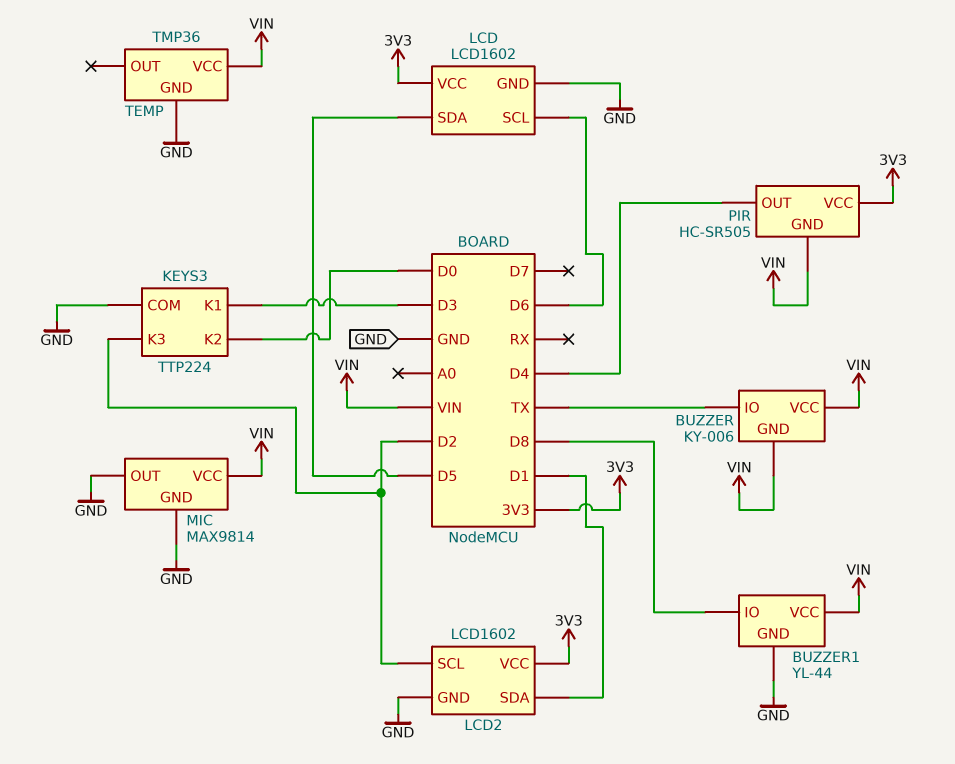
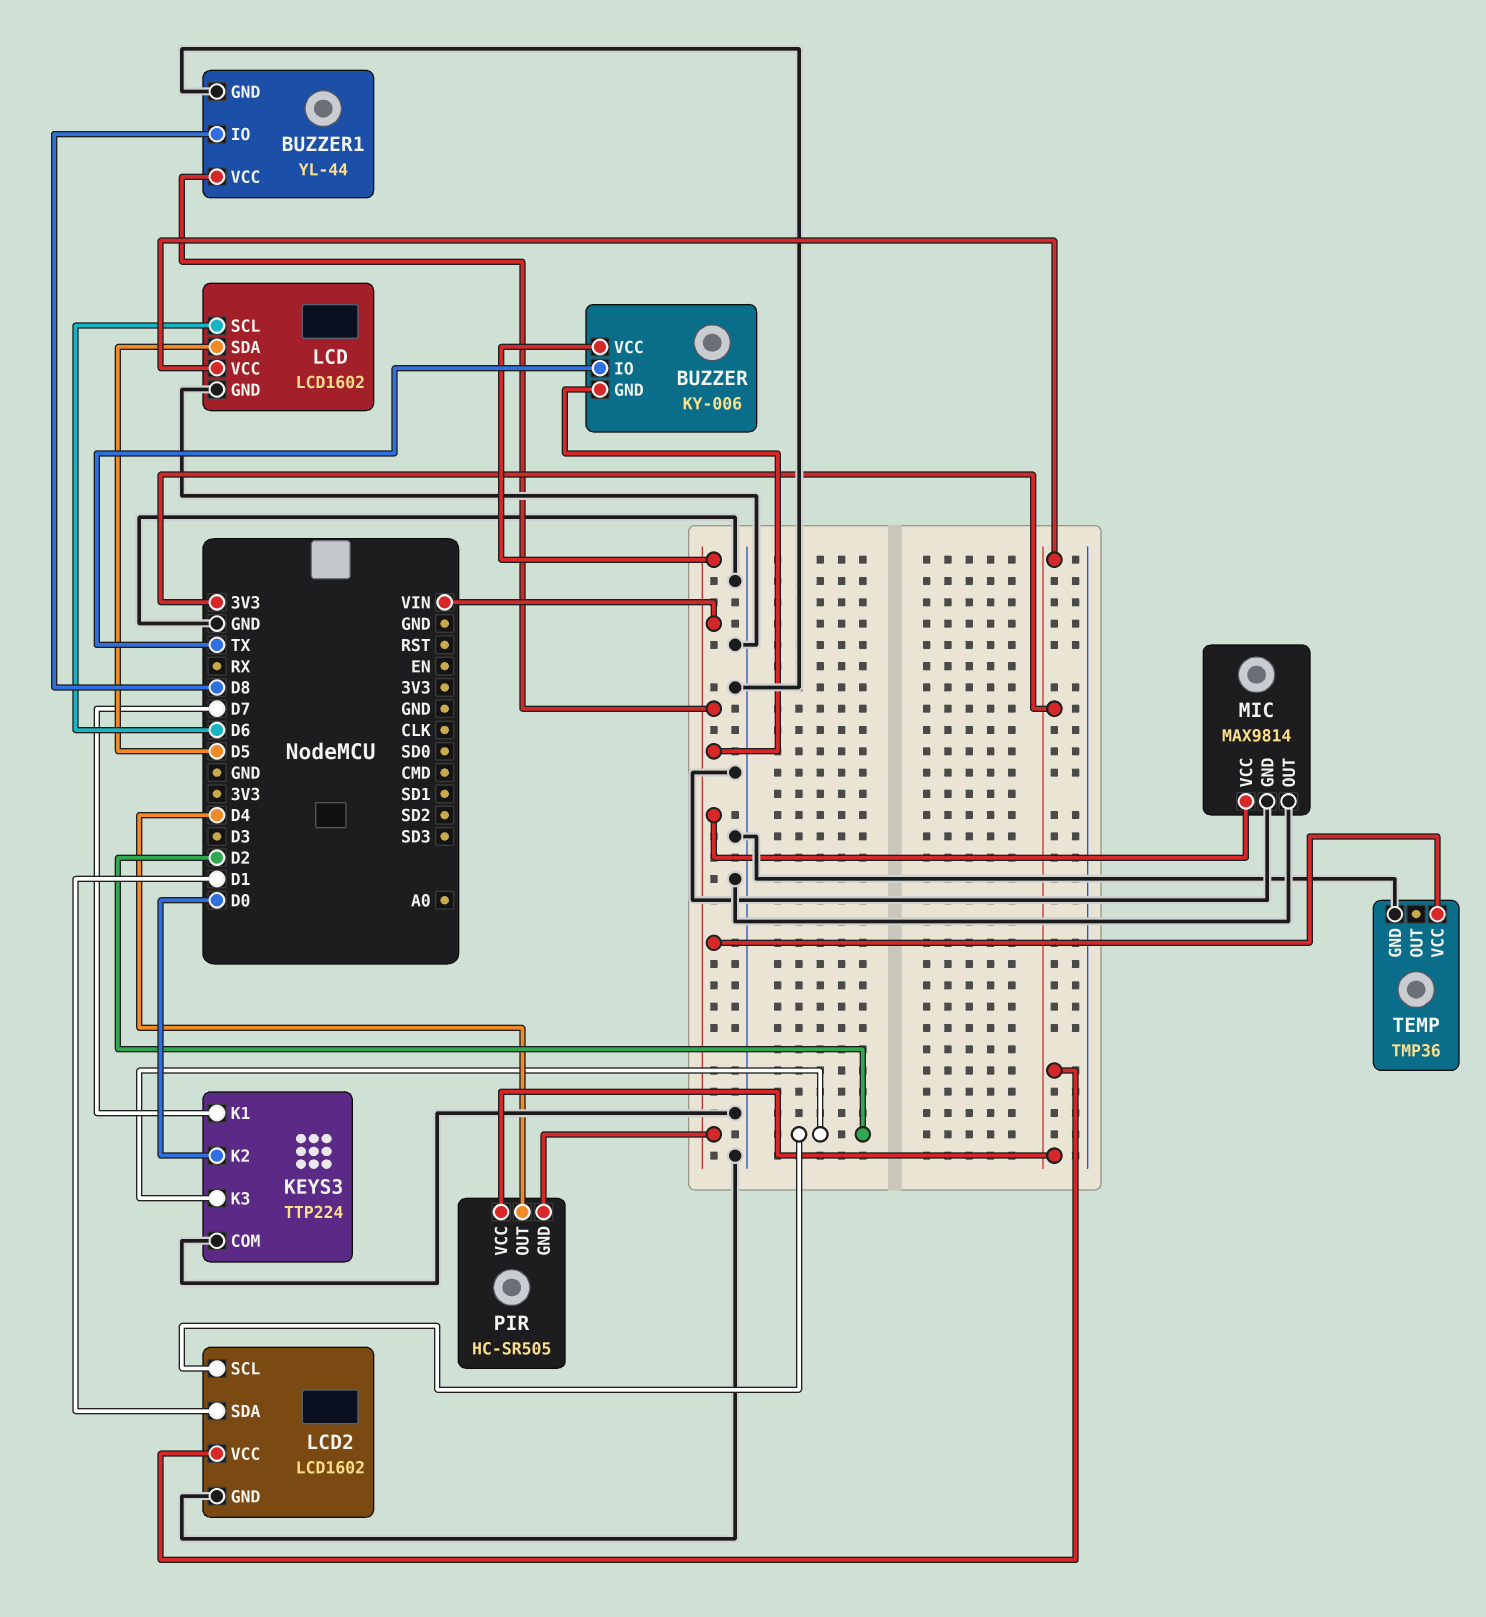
KEYS3 pin K1: D3 -> D7

